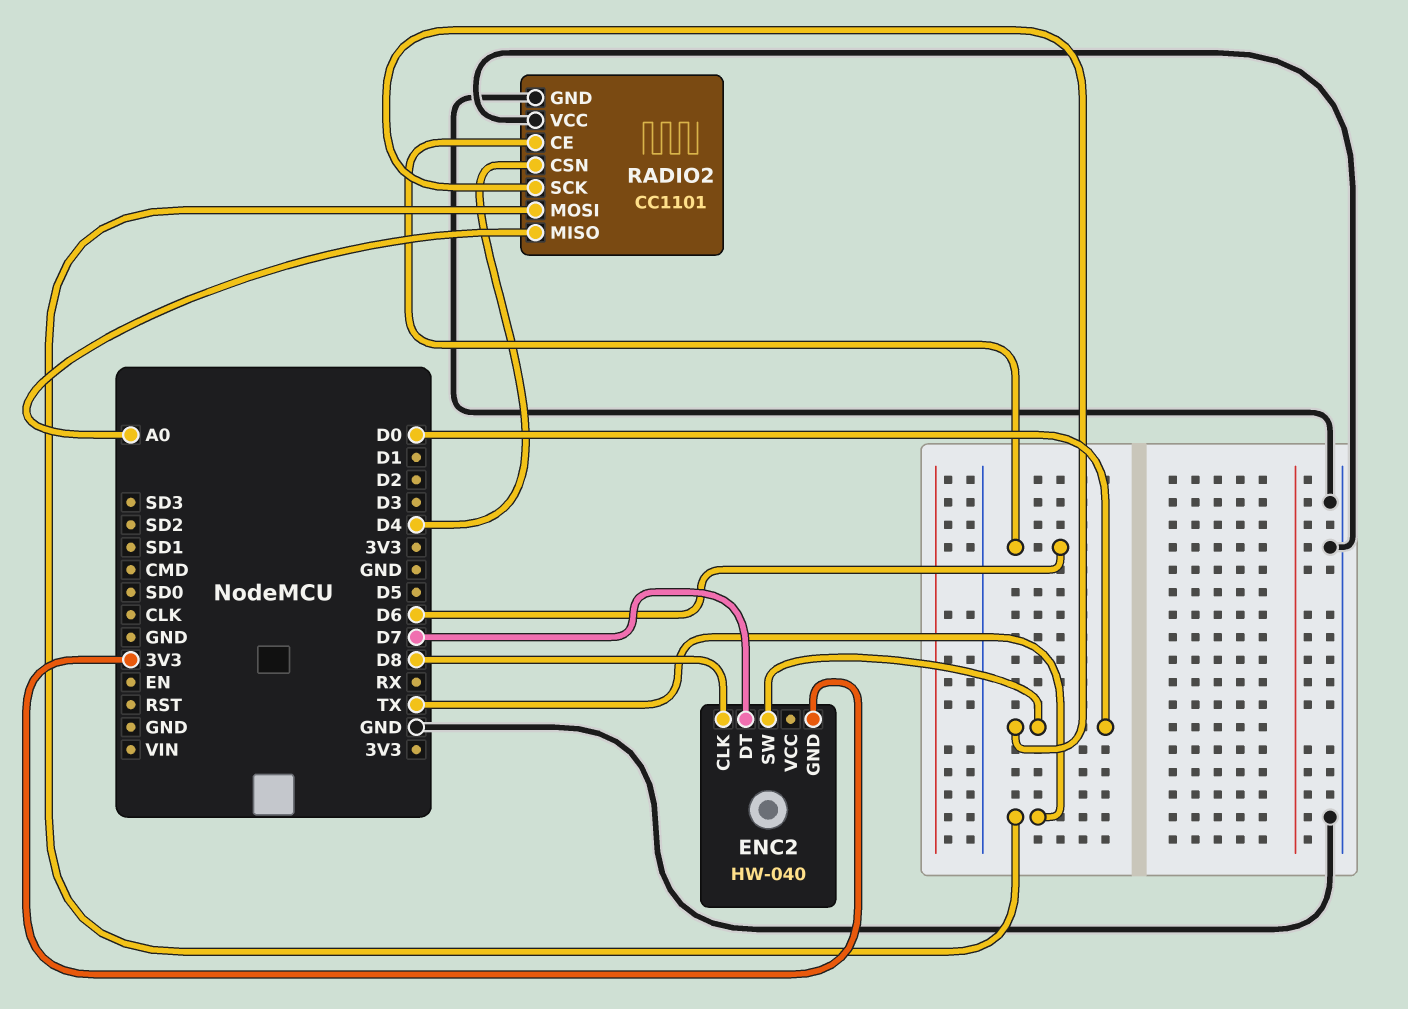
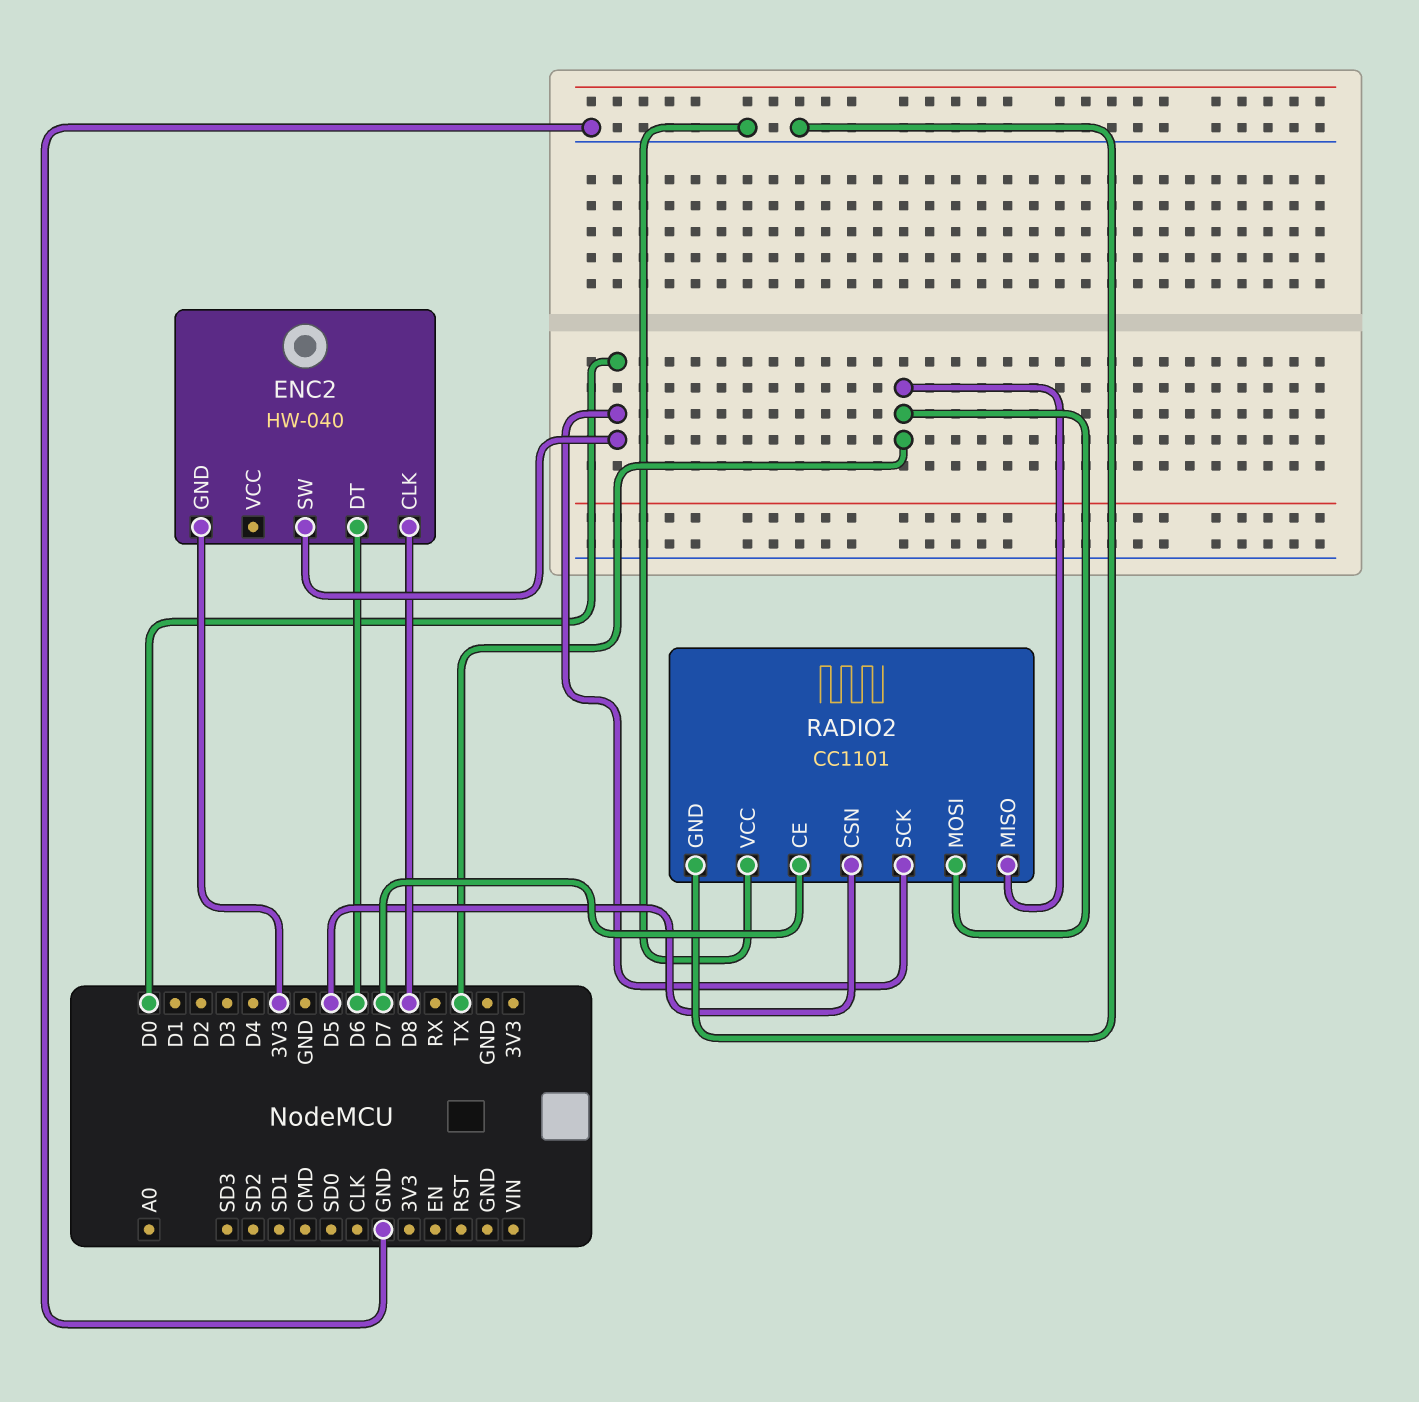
ENC2 pin DT: D7 -> D6
RADIO2 pin CE: D6 -> D7
RADIO2 pin CSN: D4 -> D5
RADIO2 pin MISO: A0 -> TX

